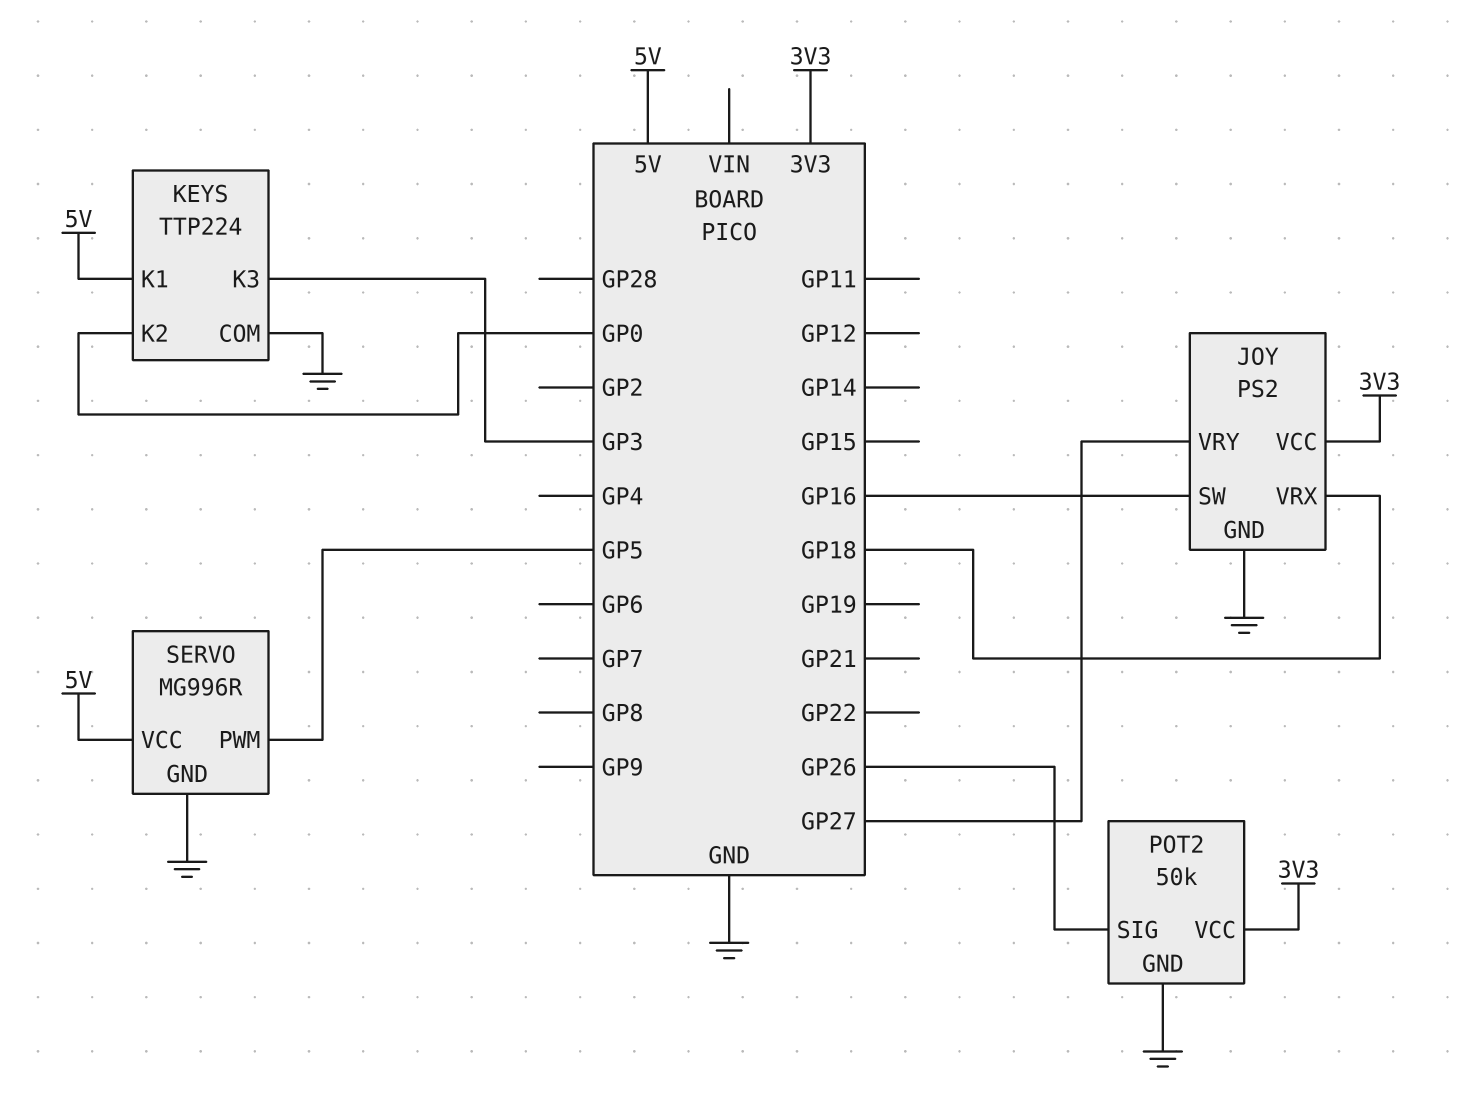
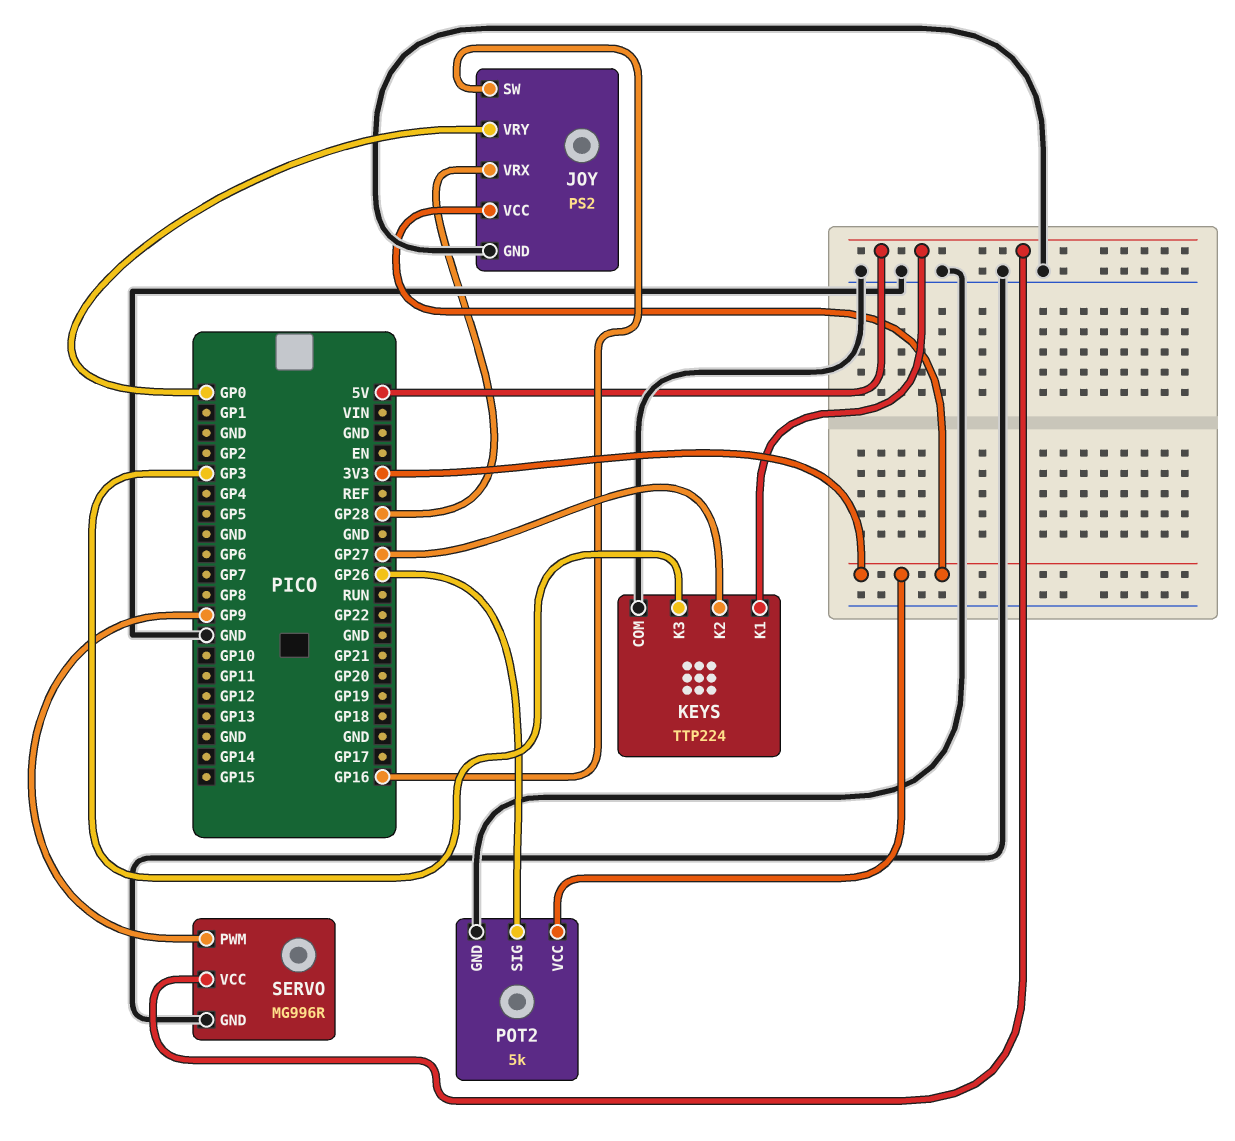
JOY pin VRX: GP18 -> GP28
JOY pin VRY: GP27 -> GP0
KEYS pin K2: GP0 -> GP27
POT2: 50k -> 5k
SERVO pin PWM: GP5 -> GP9

